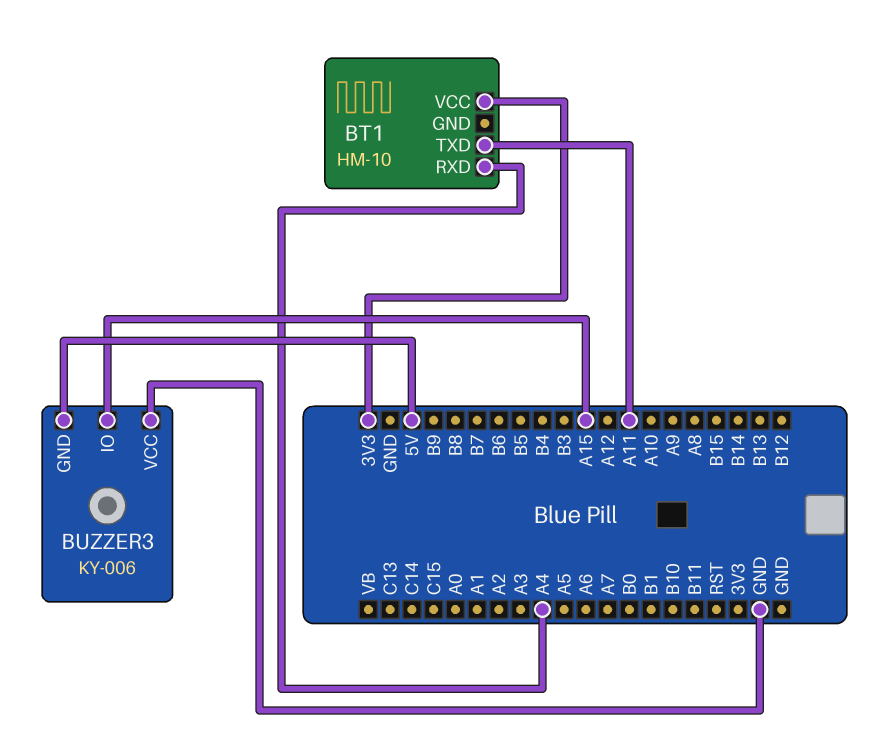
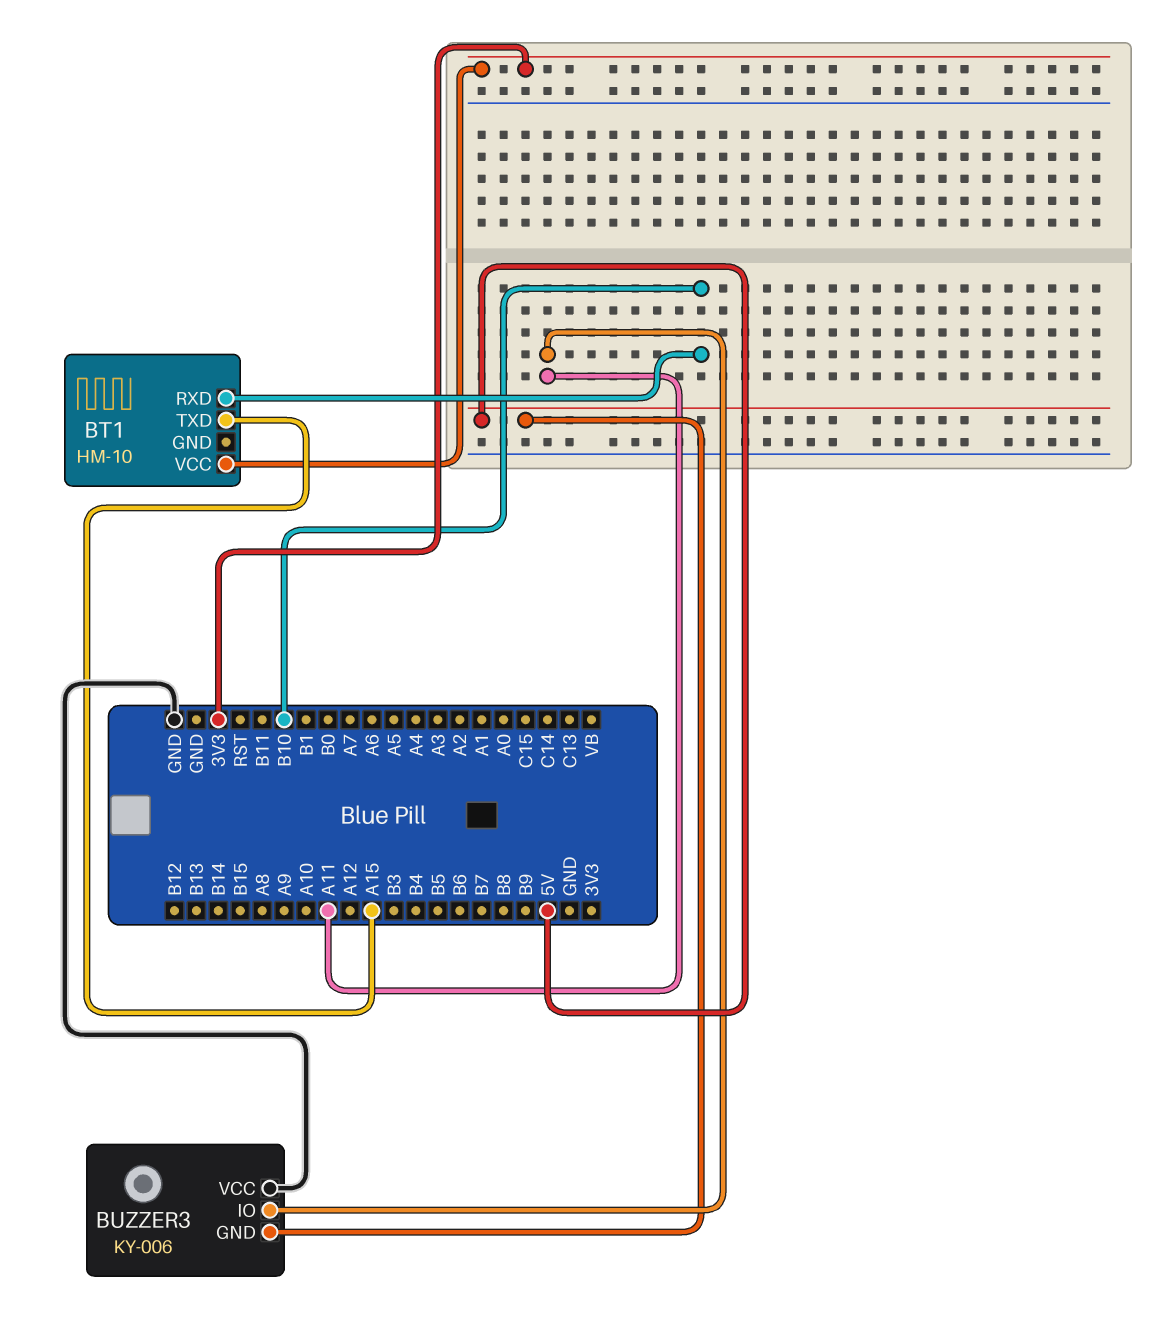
BT1 pin RXD: A4 -> B10
BT1 pin TXD: A11 -> A15
BUZZER3 pin IO: A15 -> A11

